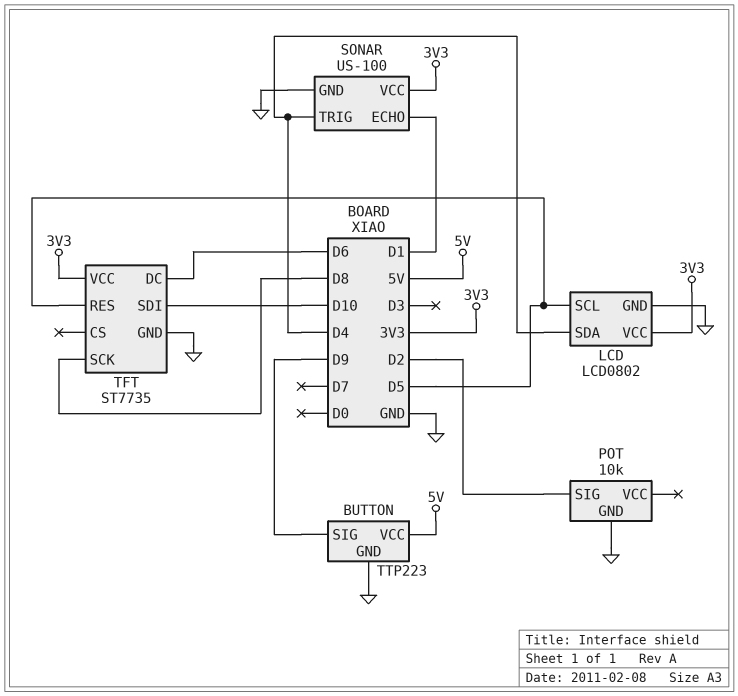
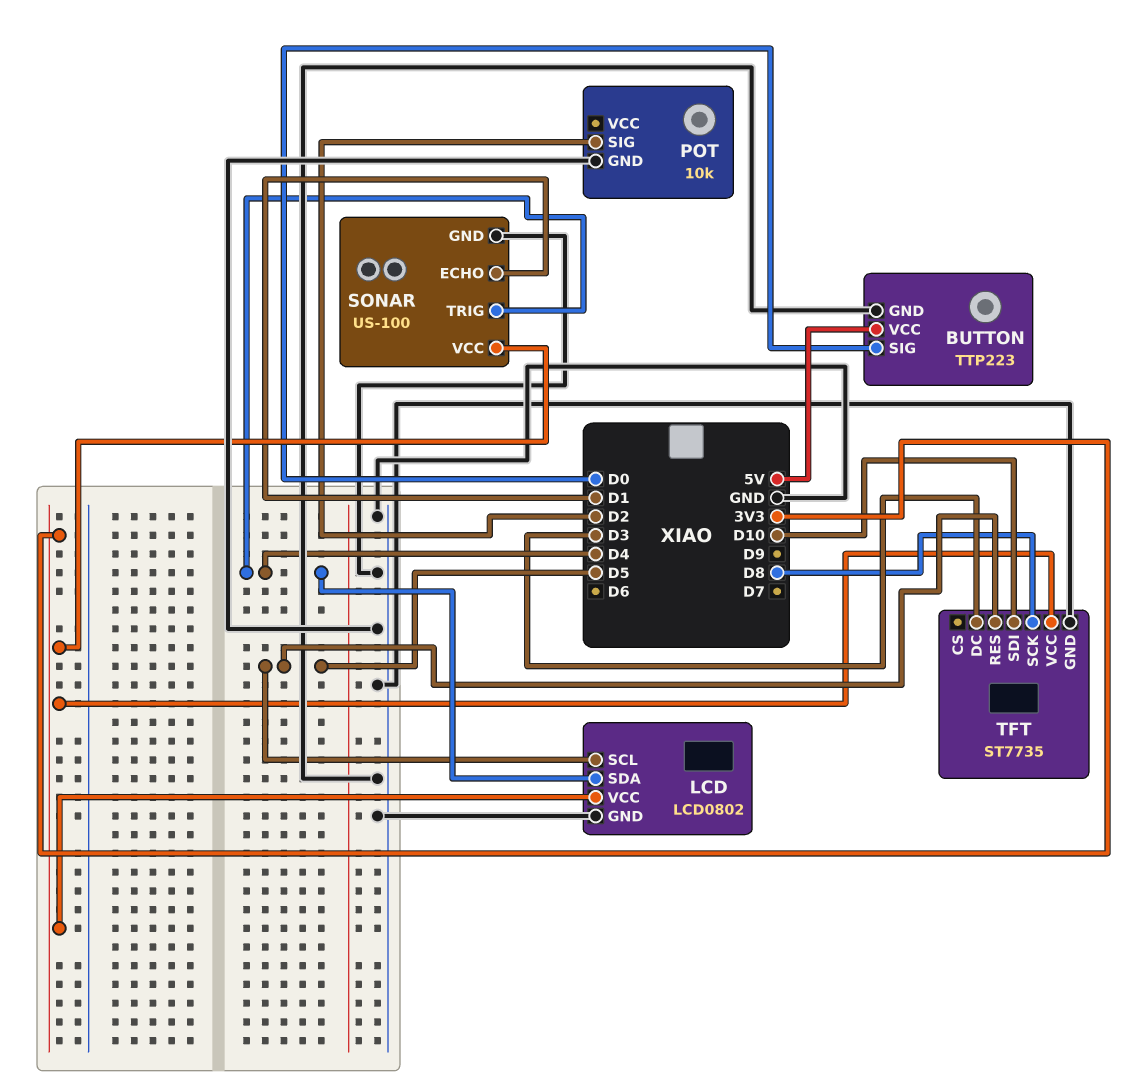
BUTTON pin SIG: D9 -> D0
TFT pin DC: D6 -> D3

